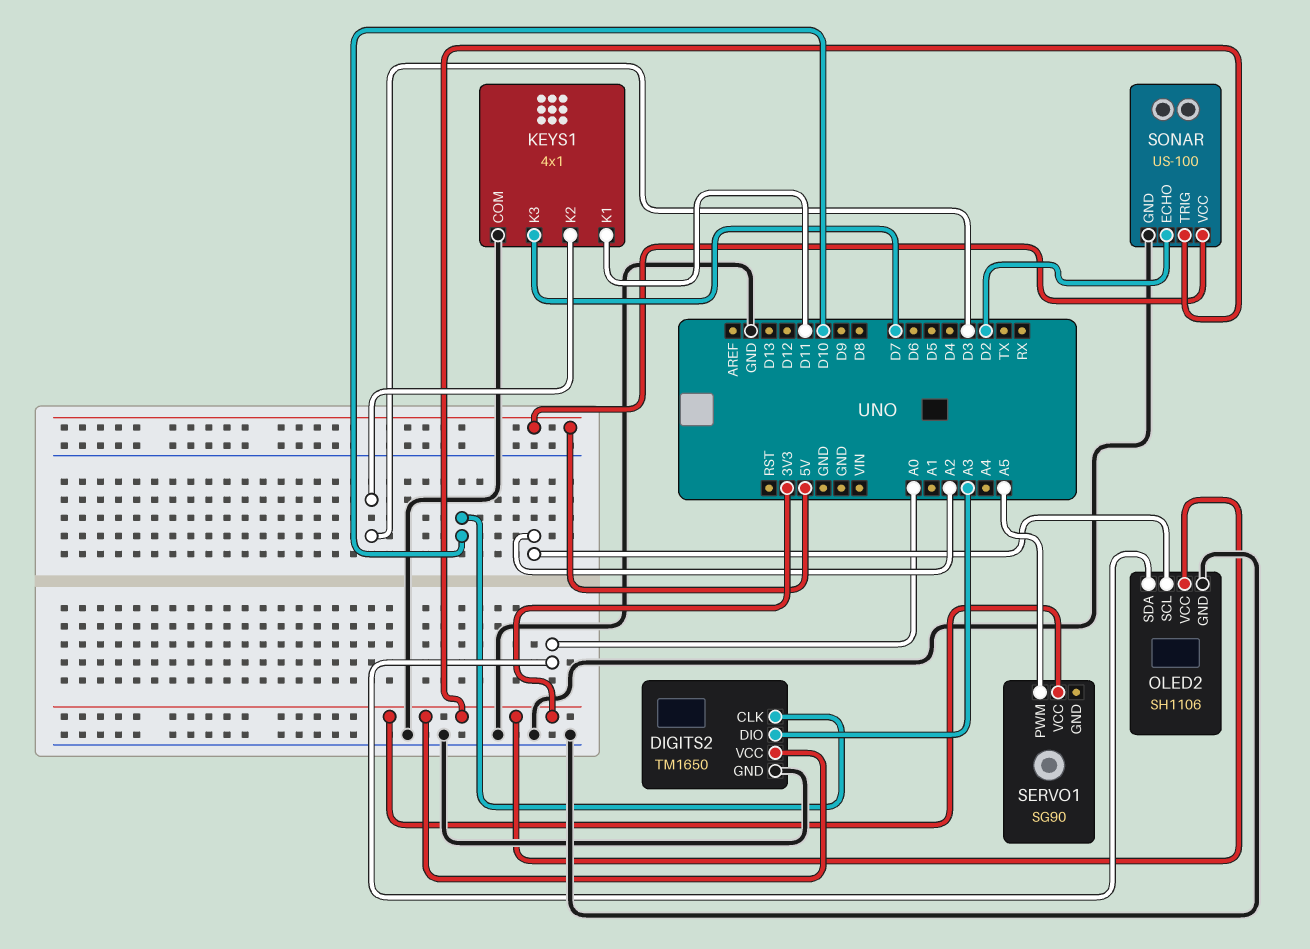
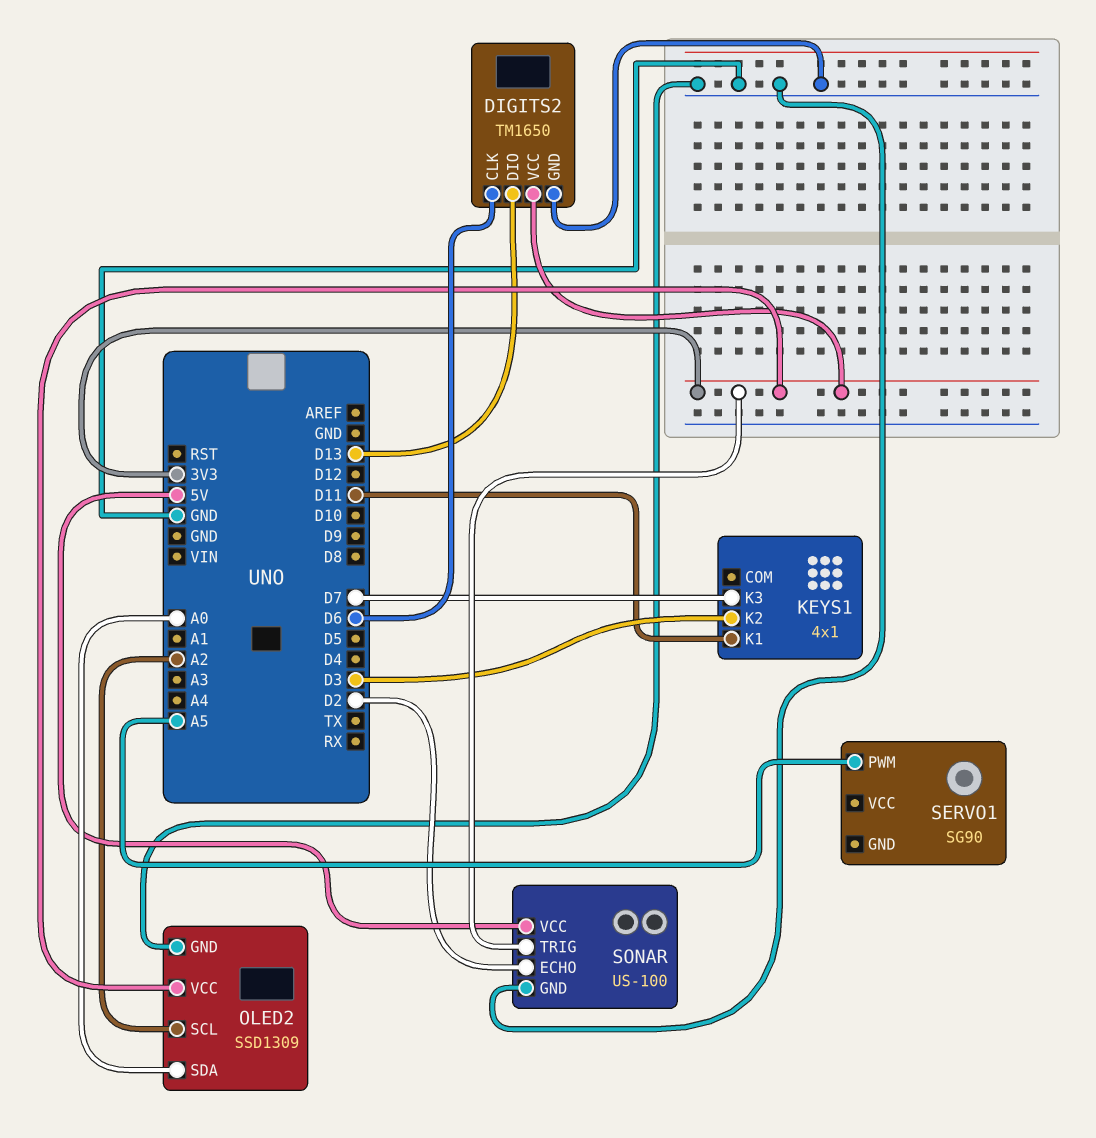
DIGITS2 pin CLK: D10 -> D6
DIGITS2 pin DIO: A3 -> D13
KEYS1 pin COM: GND -> none
OLED2: SH1106 -> SSD1309
SERVO1 pin VCC: 3V3 -> none

